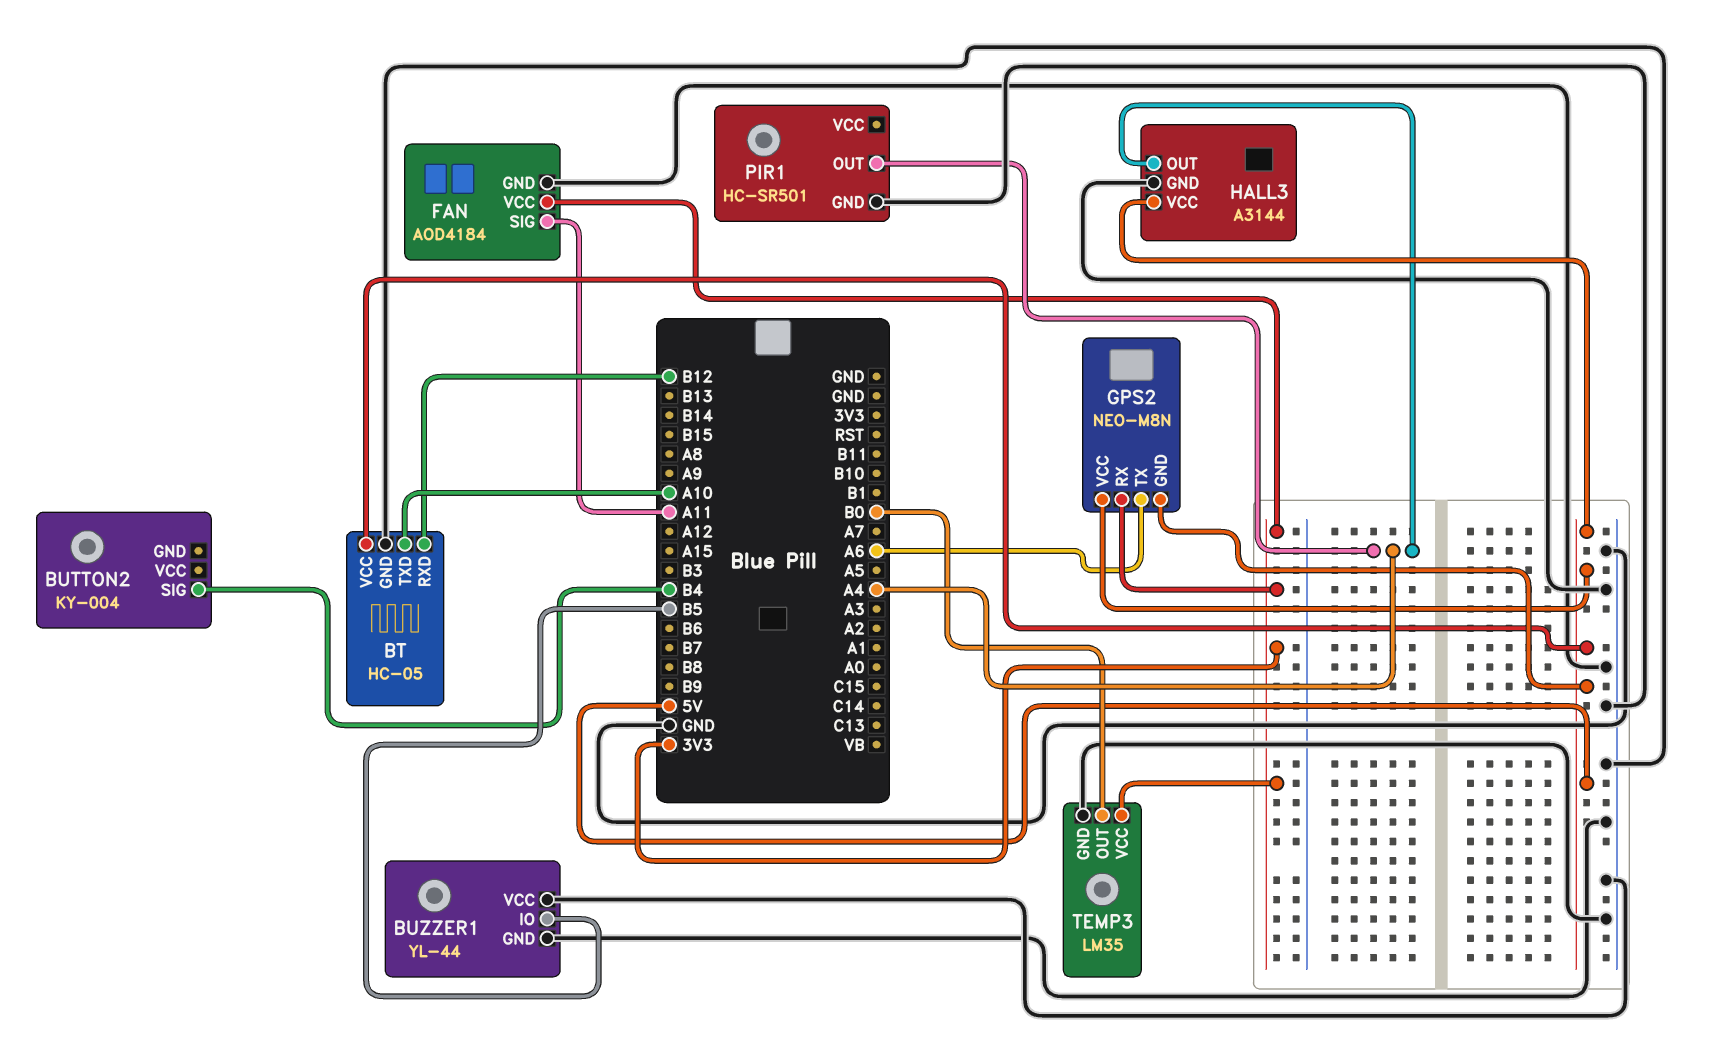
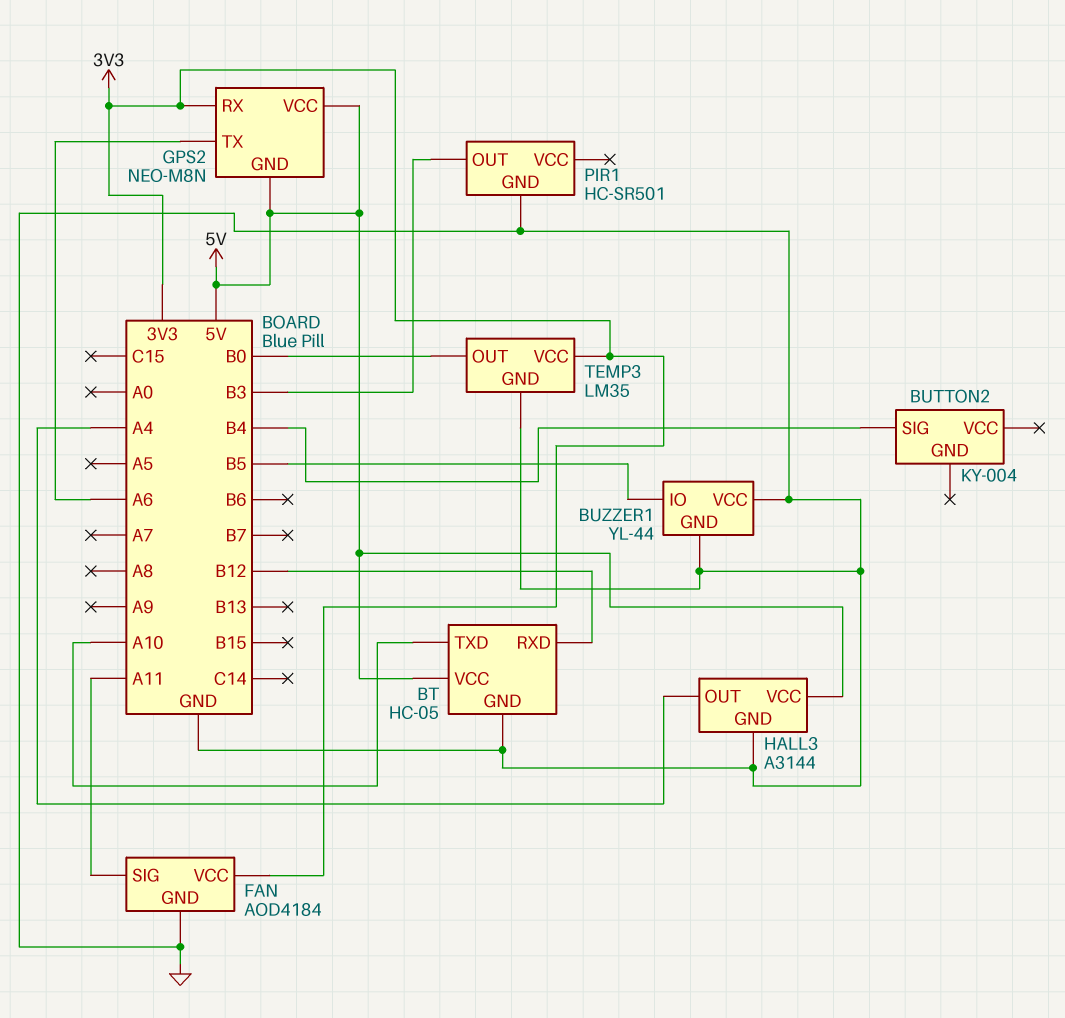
PIR1 pin OUT: A4 -> B3

